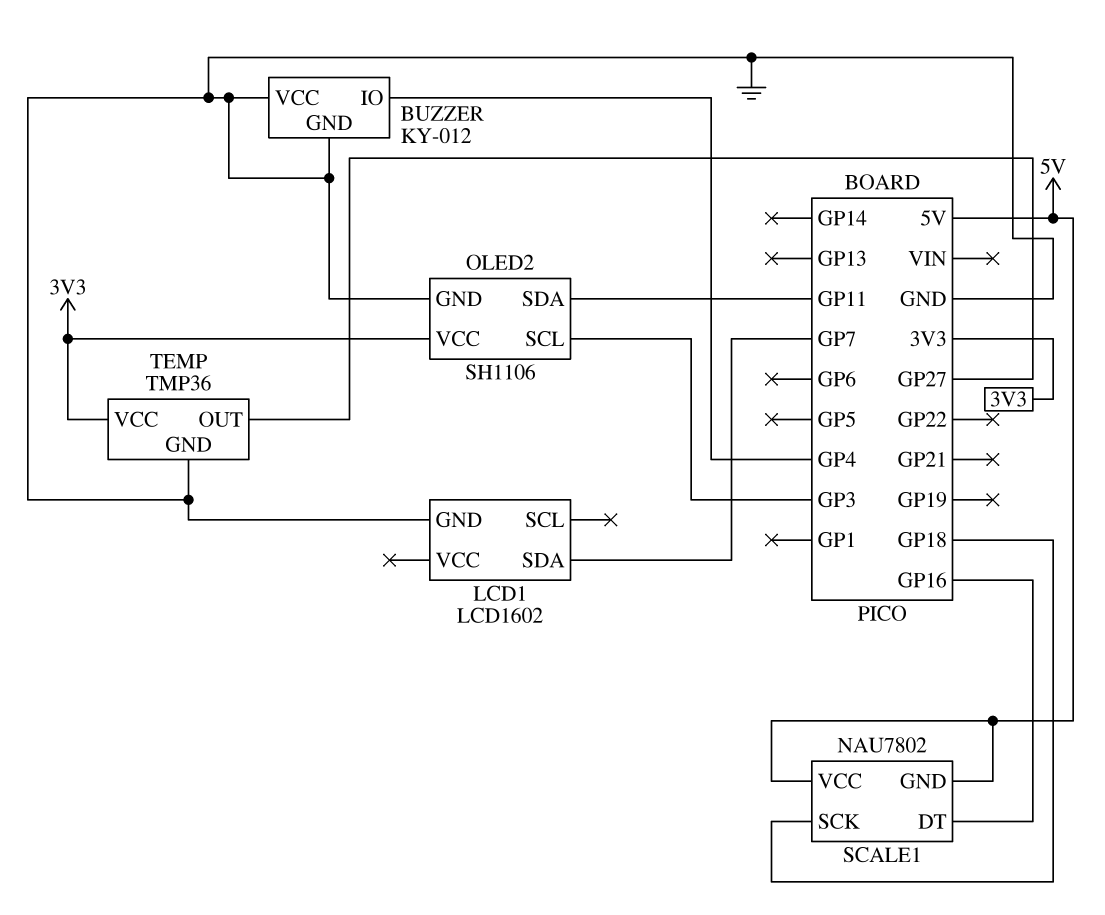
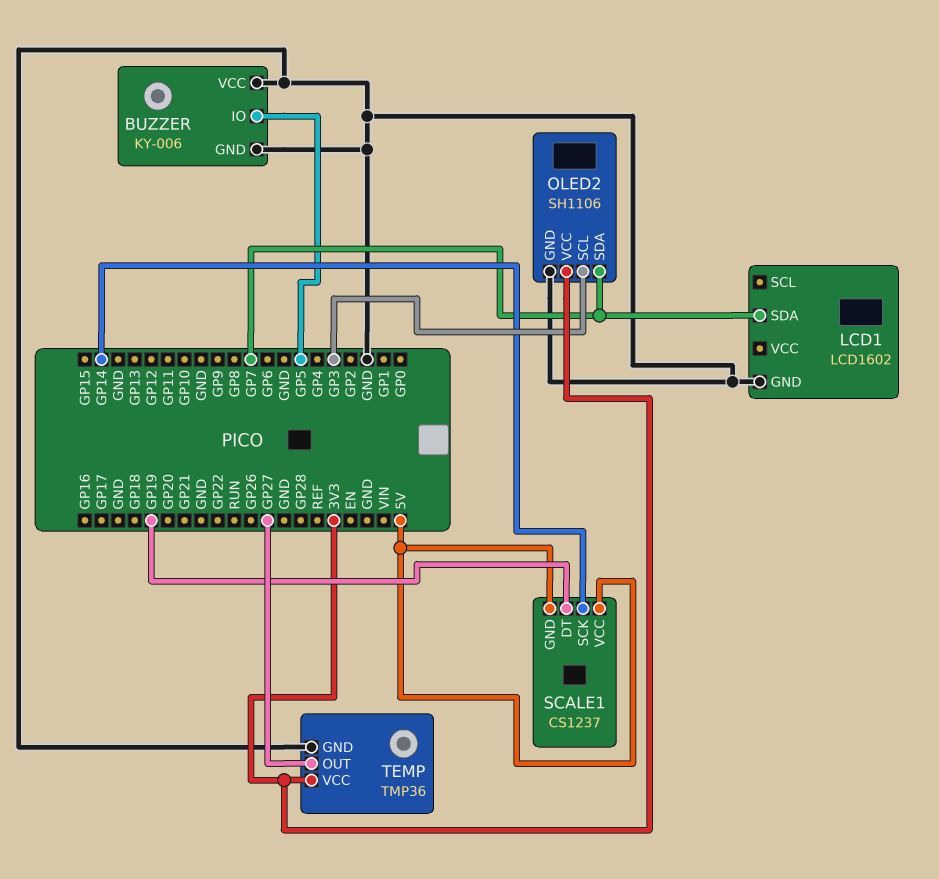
BUZZER: KY-012 -> KY-006
BUZZER pin IO: GP4 -> GP5
OLED2 pin SDA: GP11 -> GP7
SCALE1: NAU7802 -> CS1237
SCALE1 pin DT: GP16 -> GP19
SCALE1 pin SCK: GP18 -> GP14

